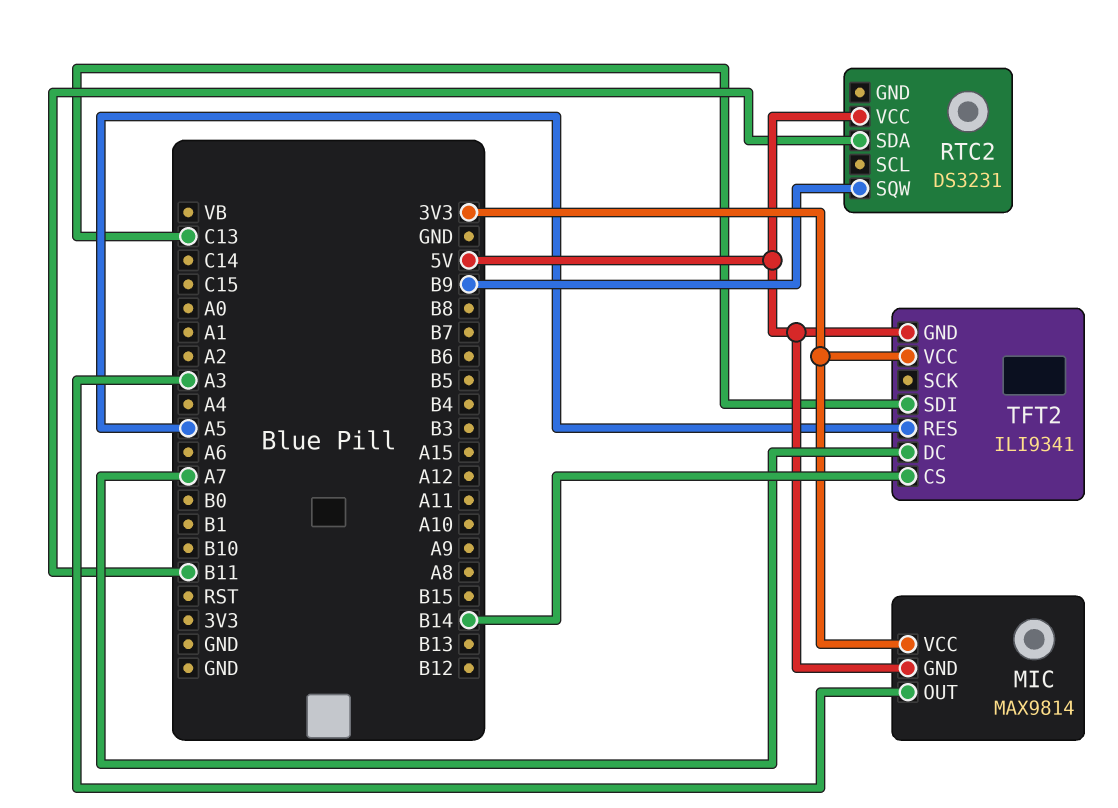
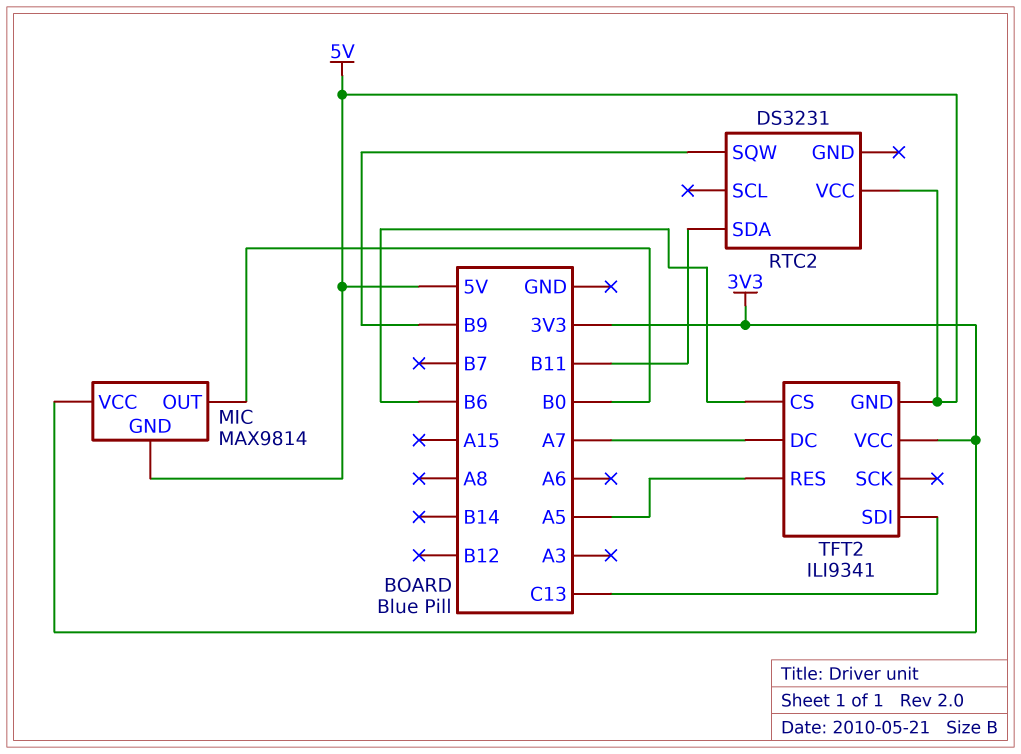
MIC pin OUT: A3 -> B0
TFT2 pin CS: B14 -> B6

